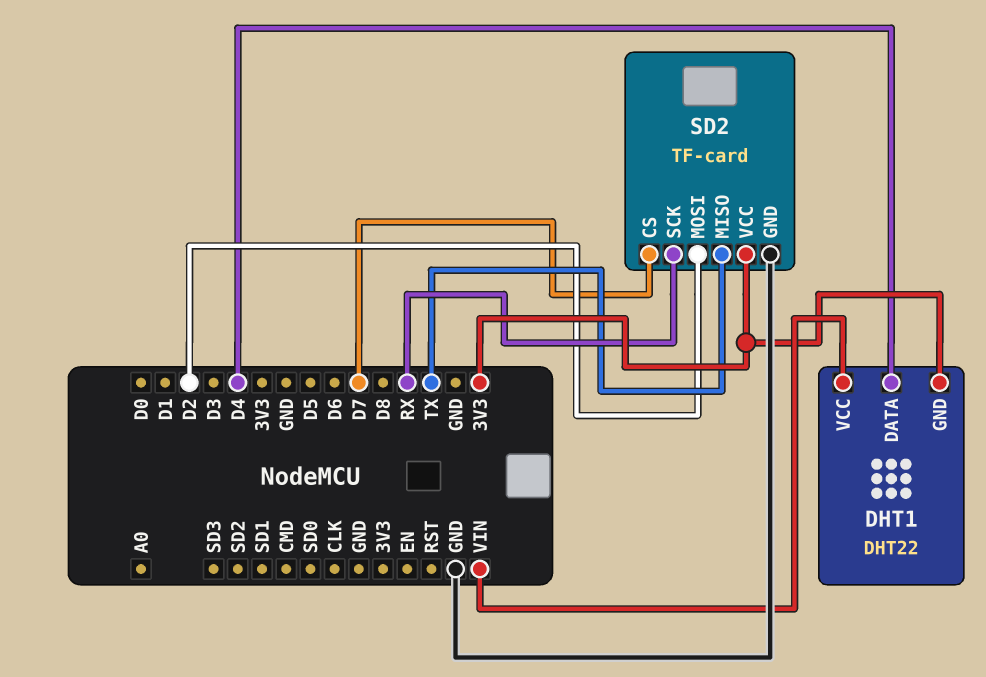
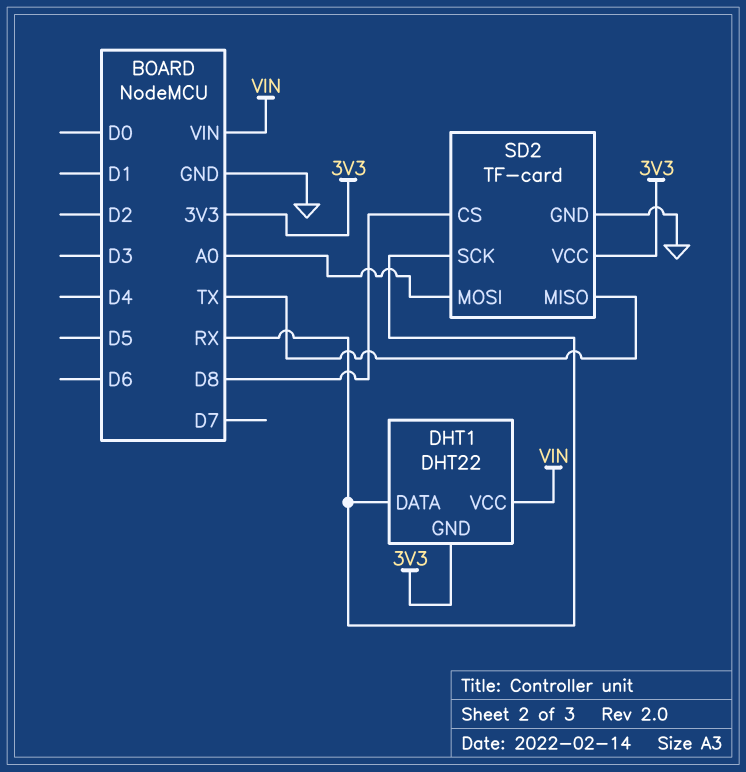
DHT1 pin DATA: D4 -> RX
SD2 pin CS: D7 -> D8
SD2 pin MOSI: D2 -> A0

